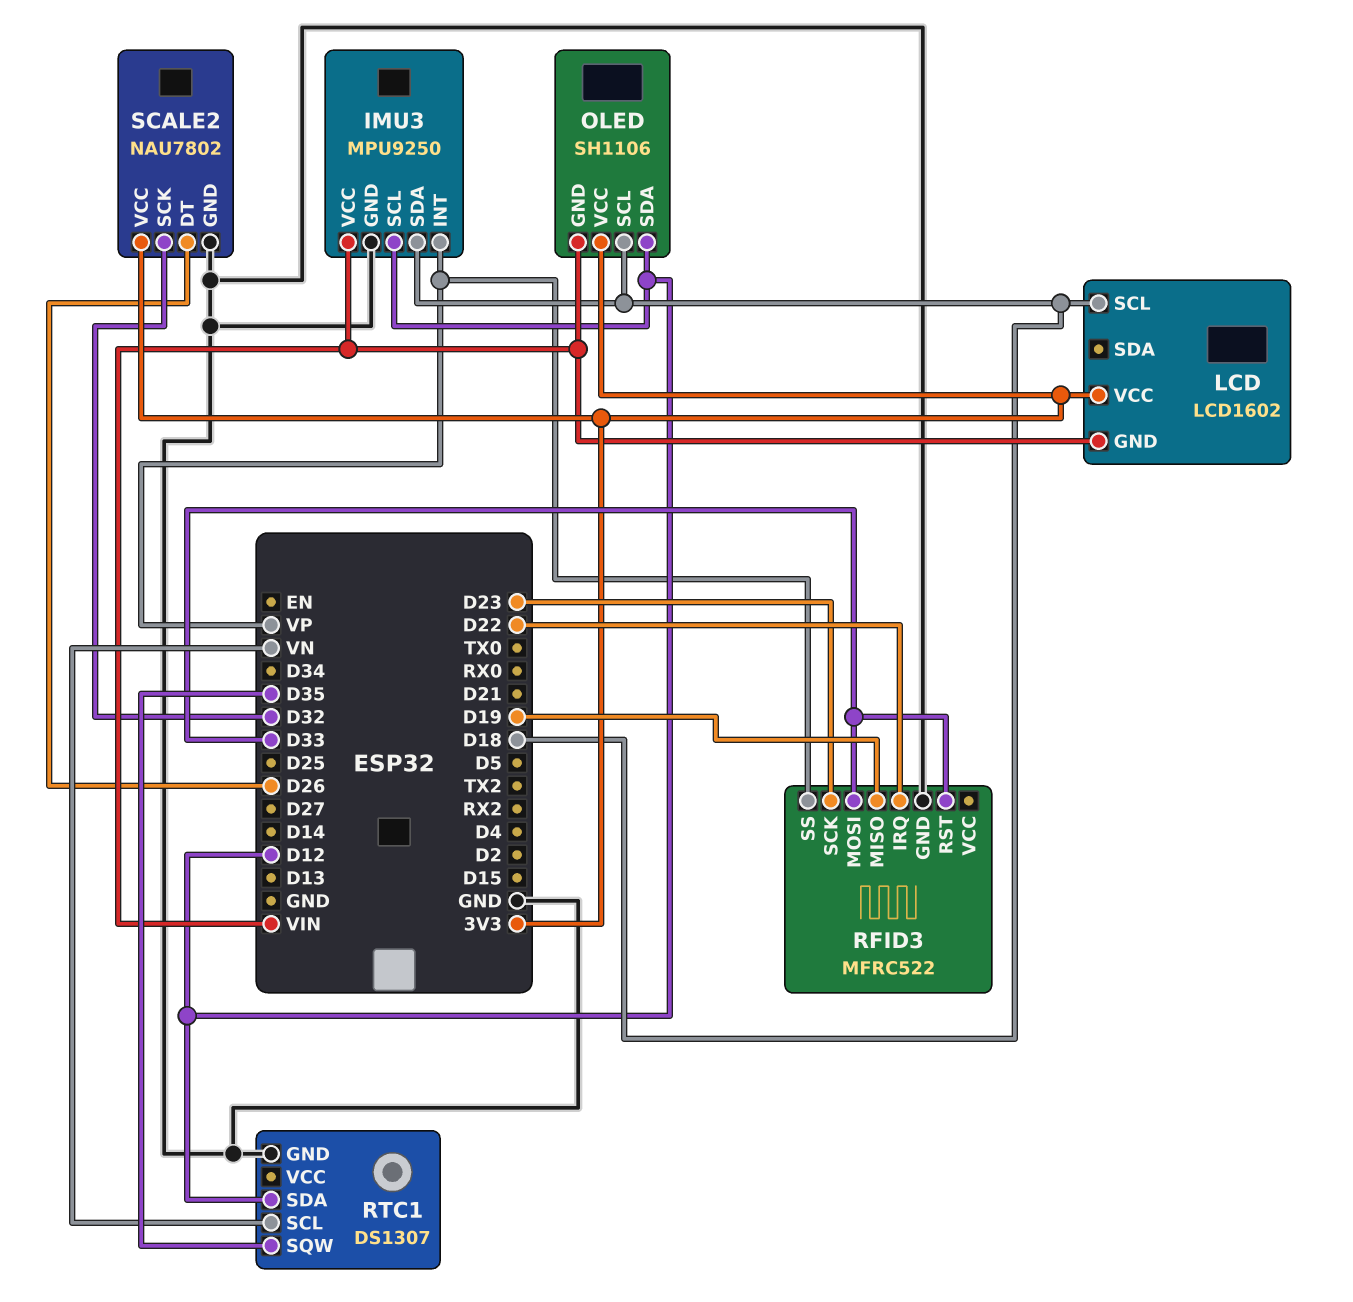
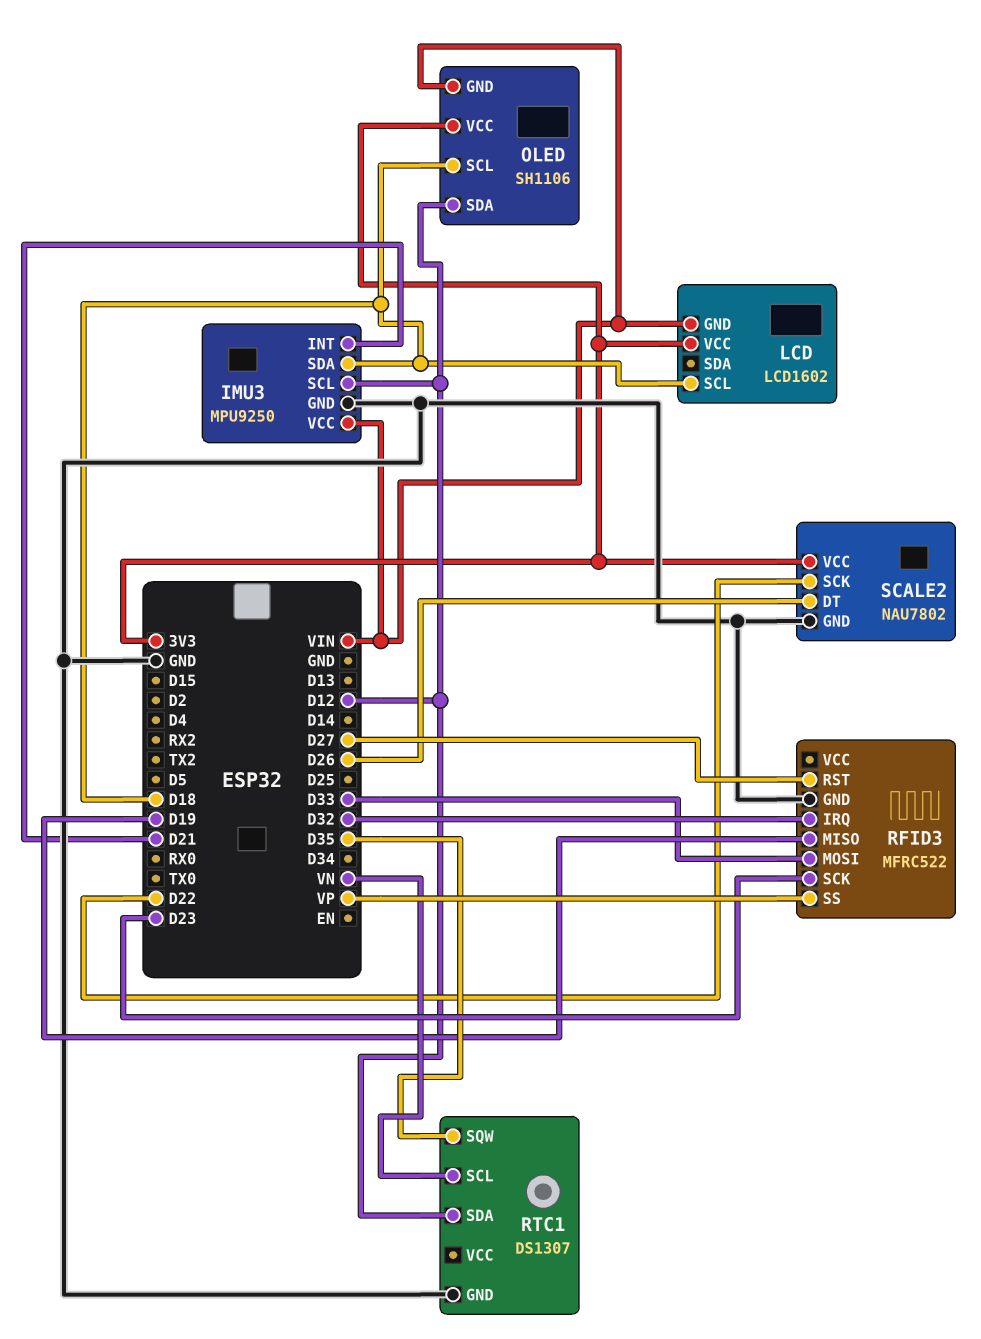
IMU3 pin INT: VP -> D21
RFID3 pin IRQ: D22 -> D32
RFID3 pin RST: D33 -> D27
SCALE2 pin SCK: D32 -> D22

